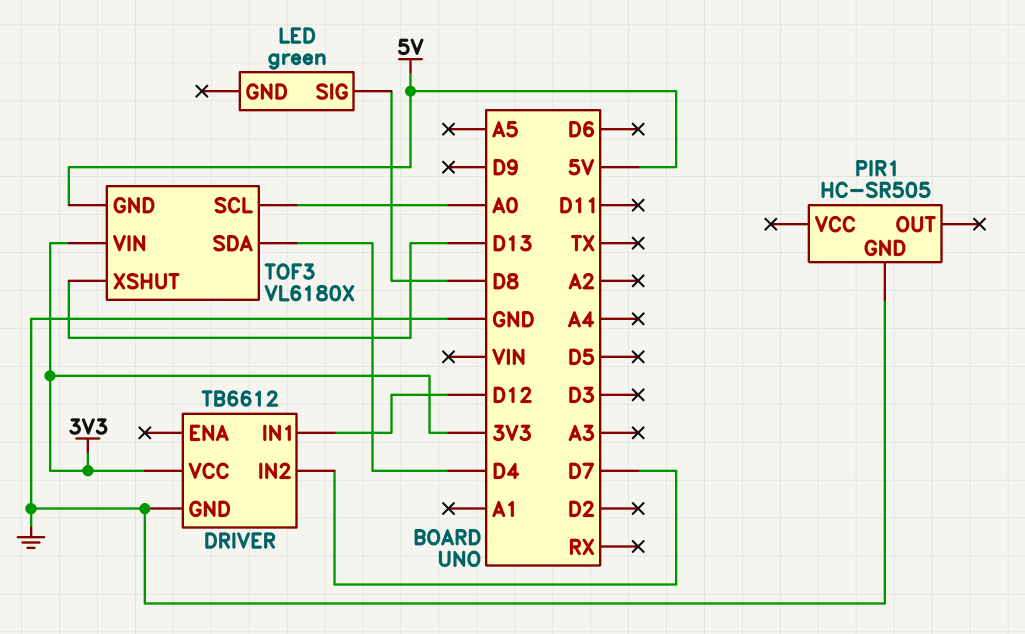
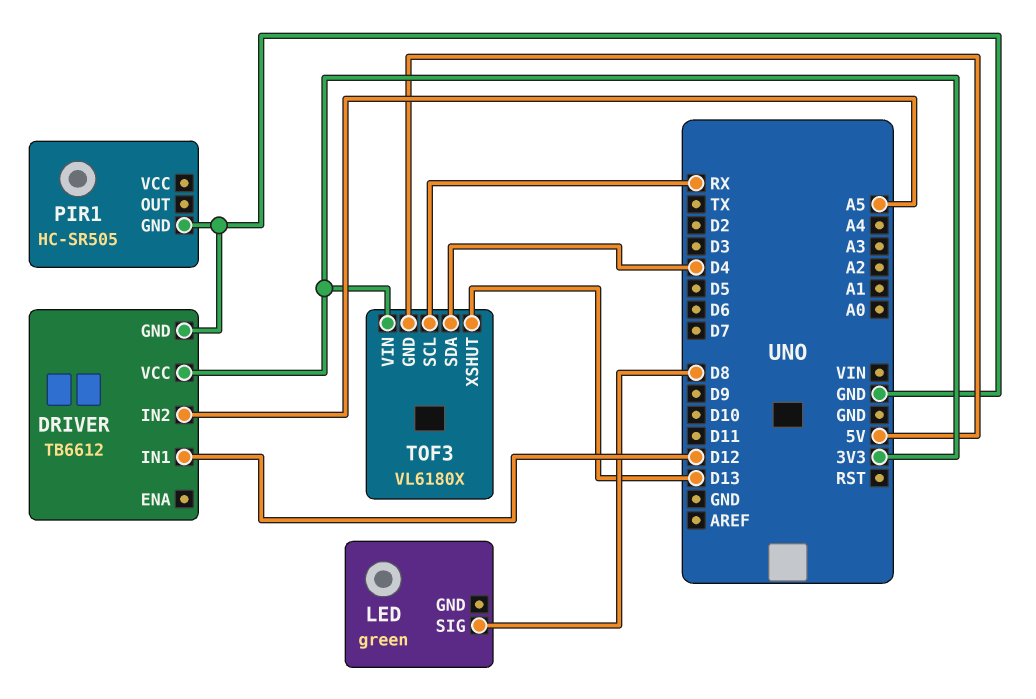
DRIVER pin IN2: D7 -> A5
TOF3 pin SCL: A0 -> RX

